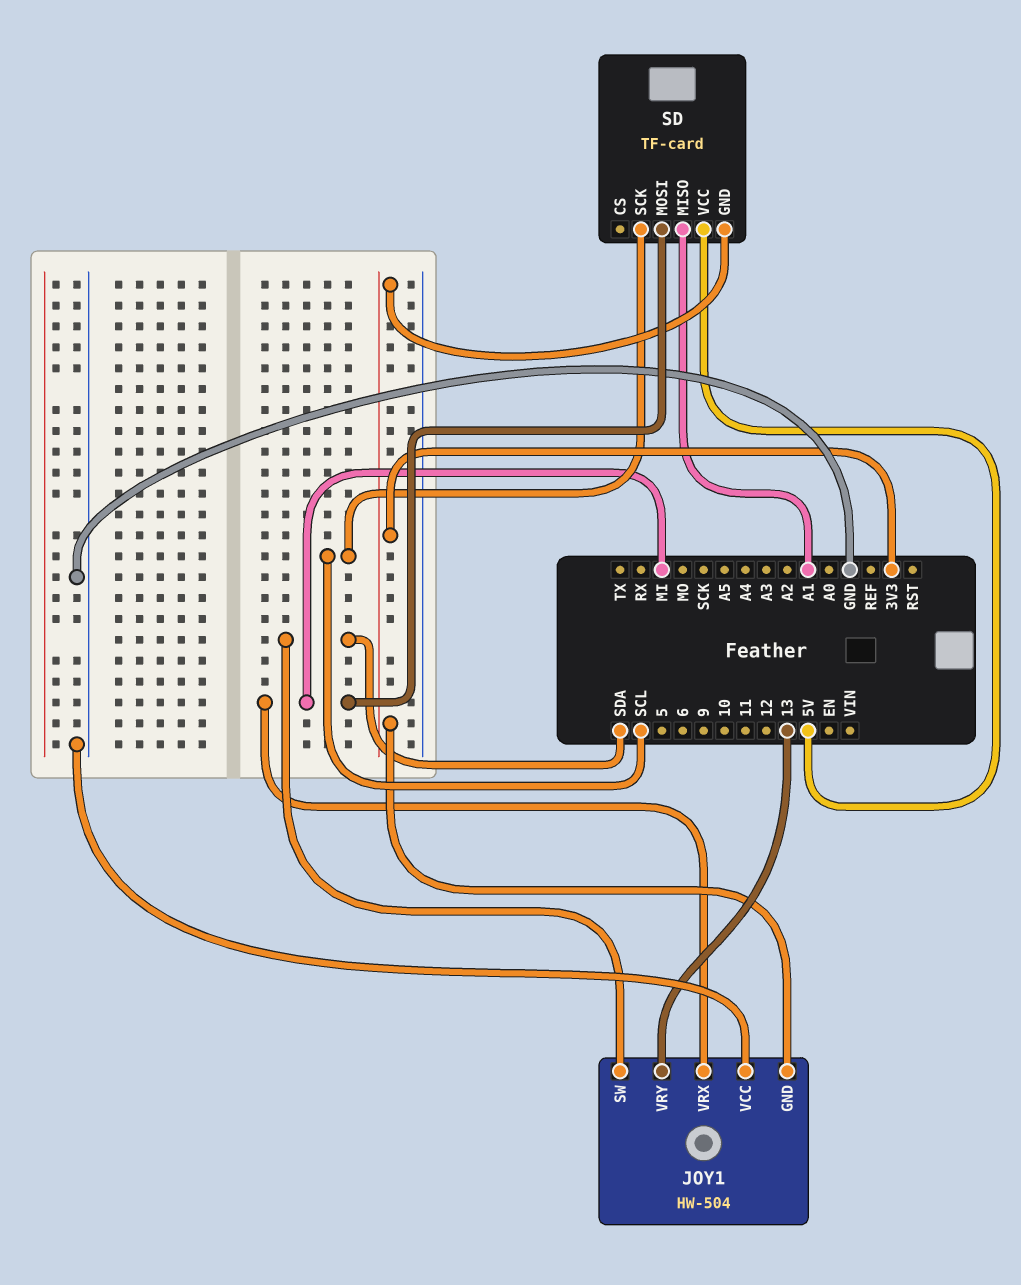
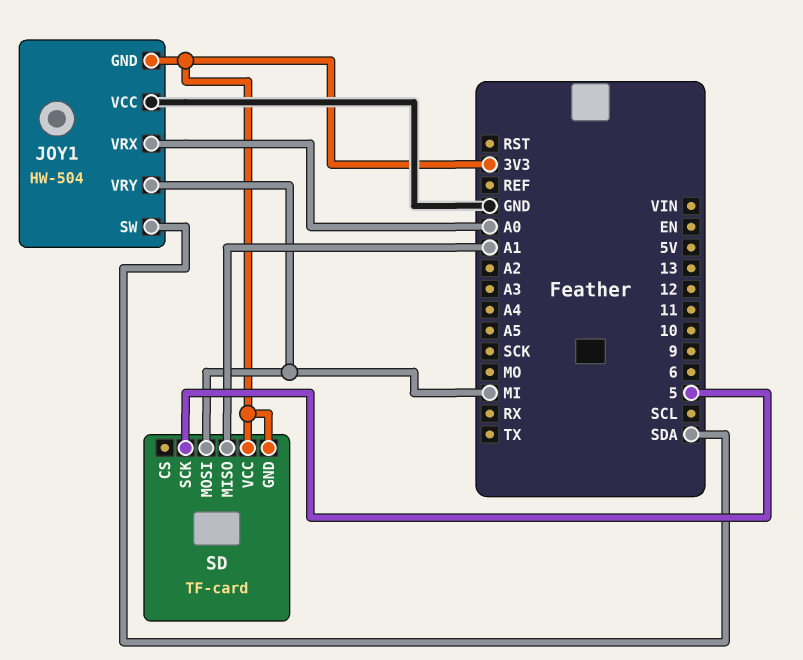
JOY1 pin VRX: MI -> A0
JOY1 pin VRY: 13 -> MI
SD pin SCK: SCL -> 5
SD pin VCC: 5V -> 3V3

